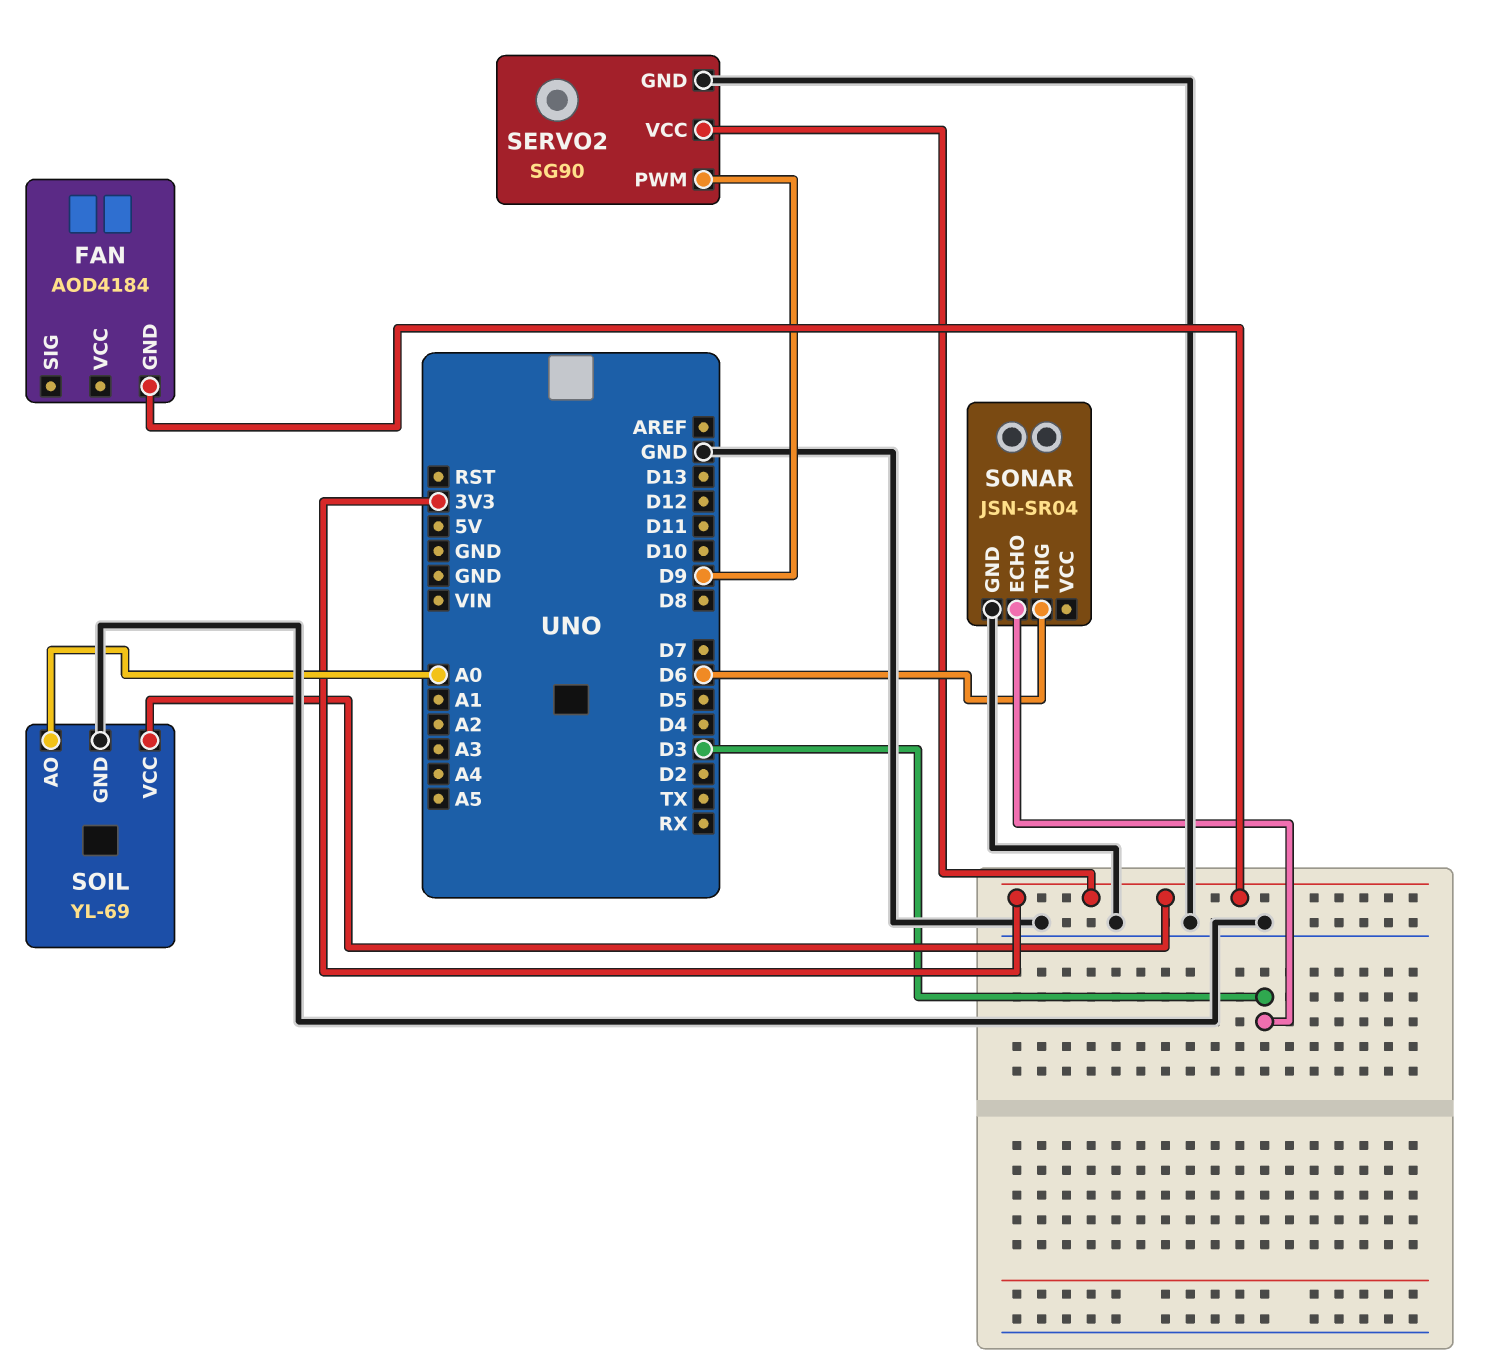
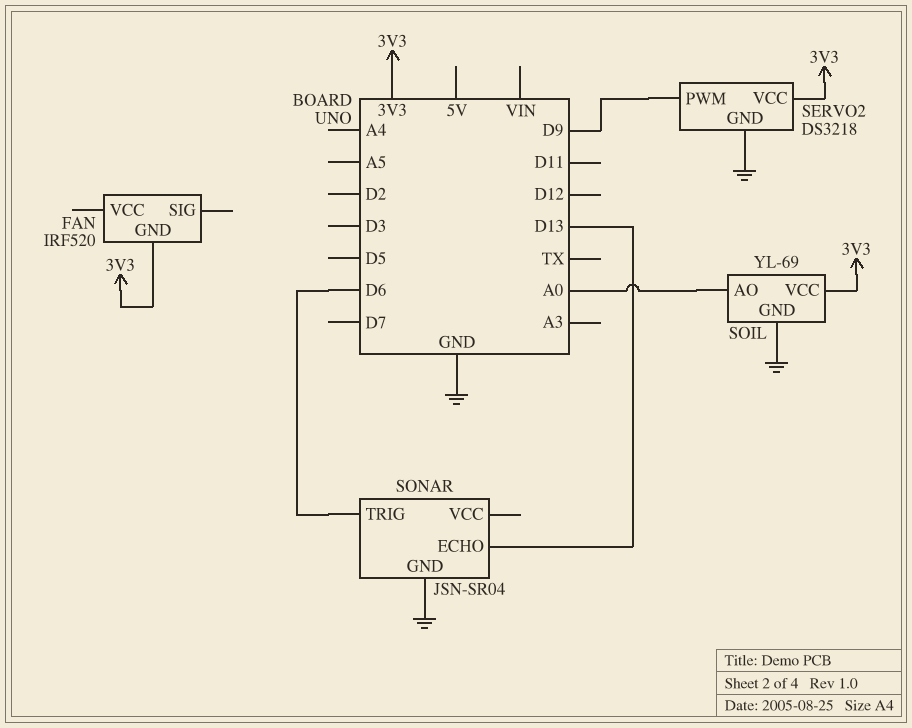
FAN: AOD4184 -> IRF520
SERVO2: SG90 -> DS3218
SONAR pin ECHO: D3 -> D13

